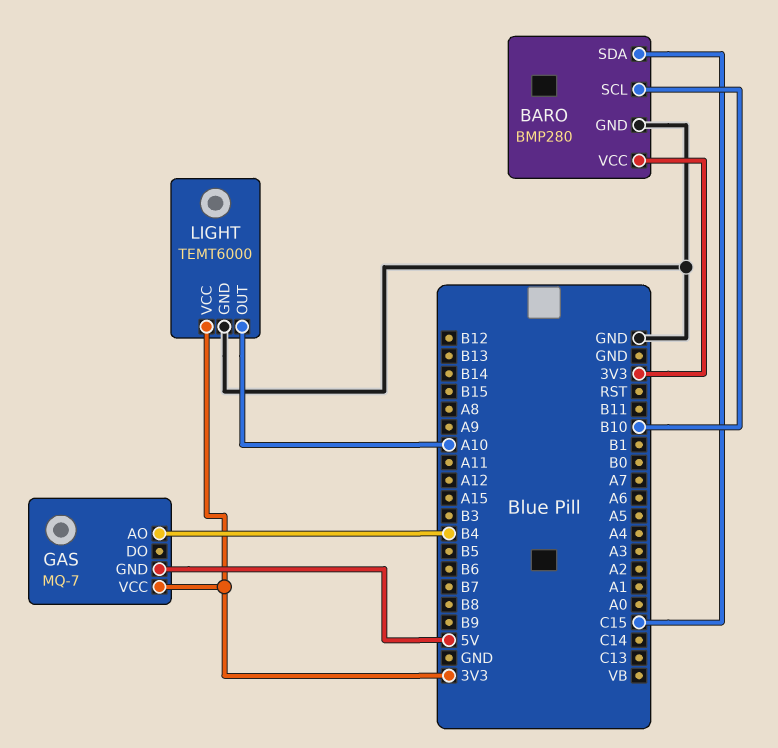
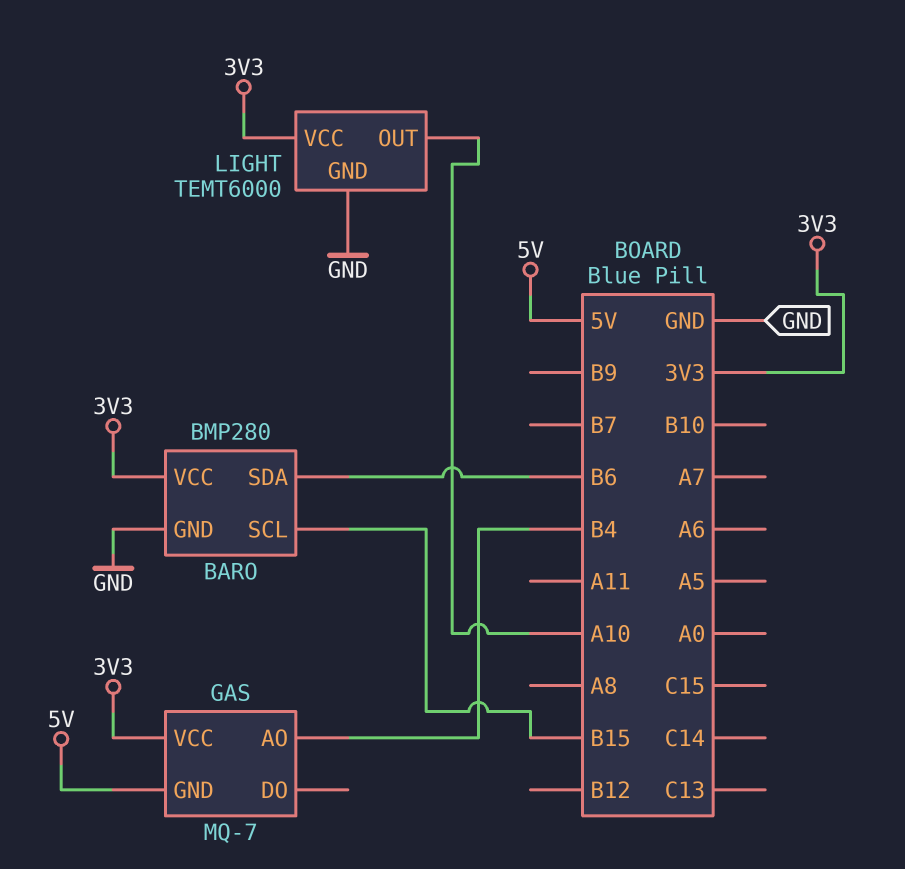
BARO pin SCL: B10 -> B15
BARO pin SDA: C15 -> B6

